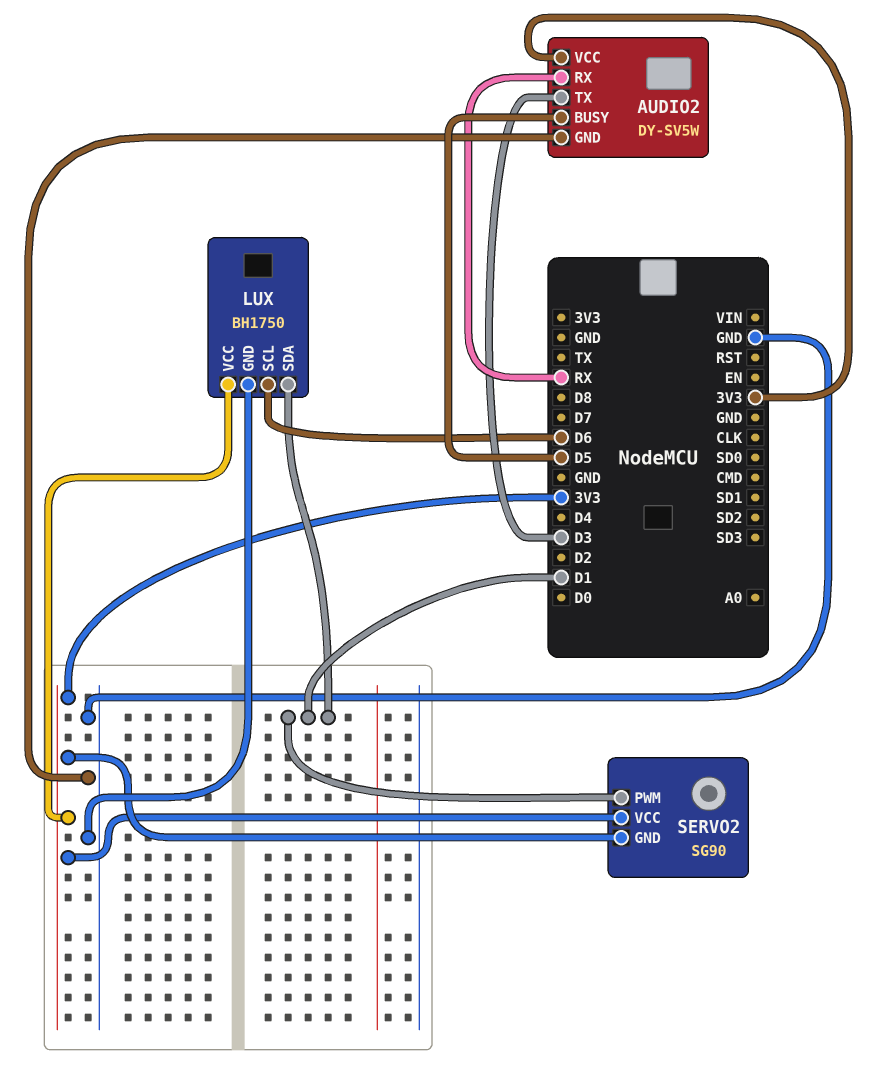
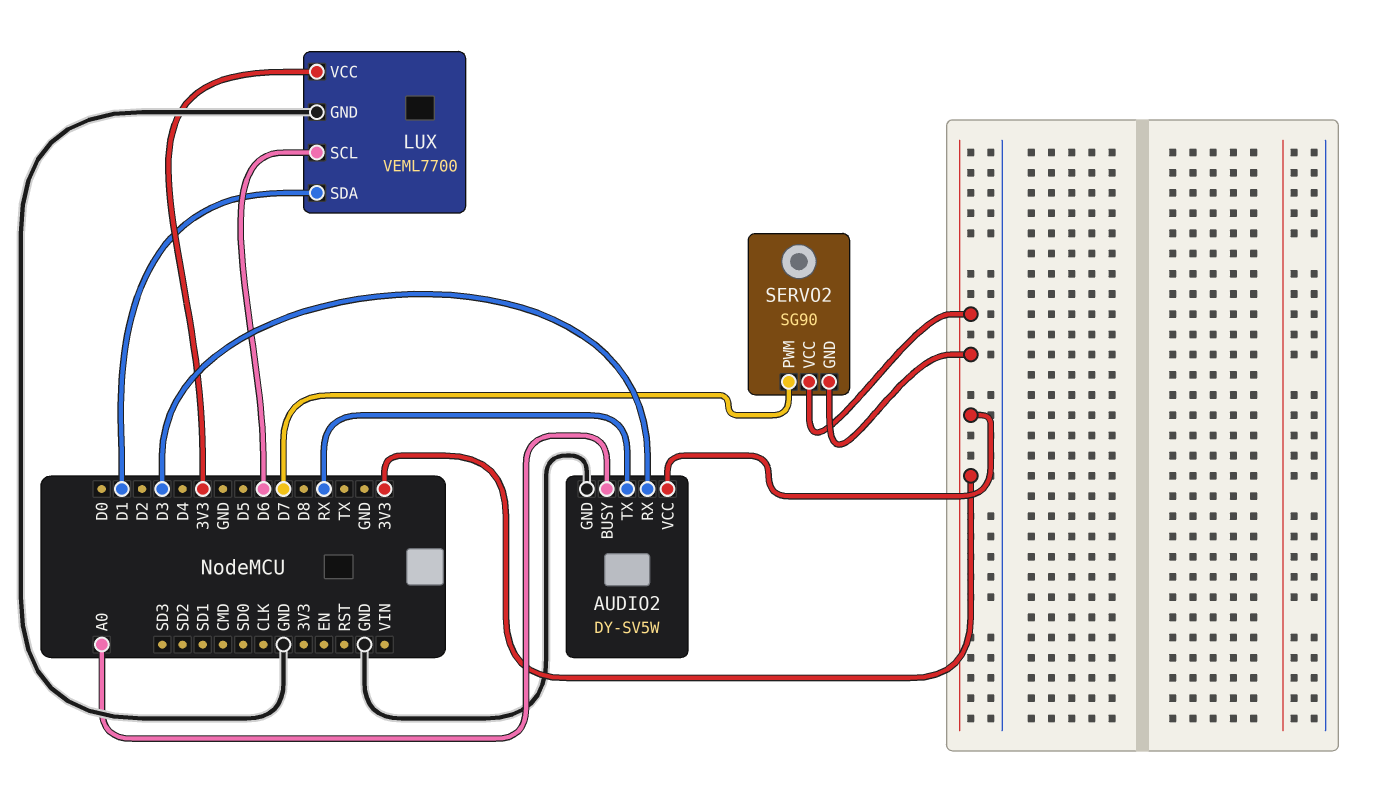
AUDIO2 pin BUSY: D5 -> A0
AUDIO2 pin RX: RX -> D3
AUDIO2 pin TX: D3 -> RX
LUX: BH1750 -> VEML7700
SERVO2 pin PWM: D1 -> D7

